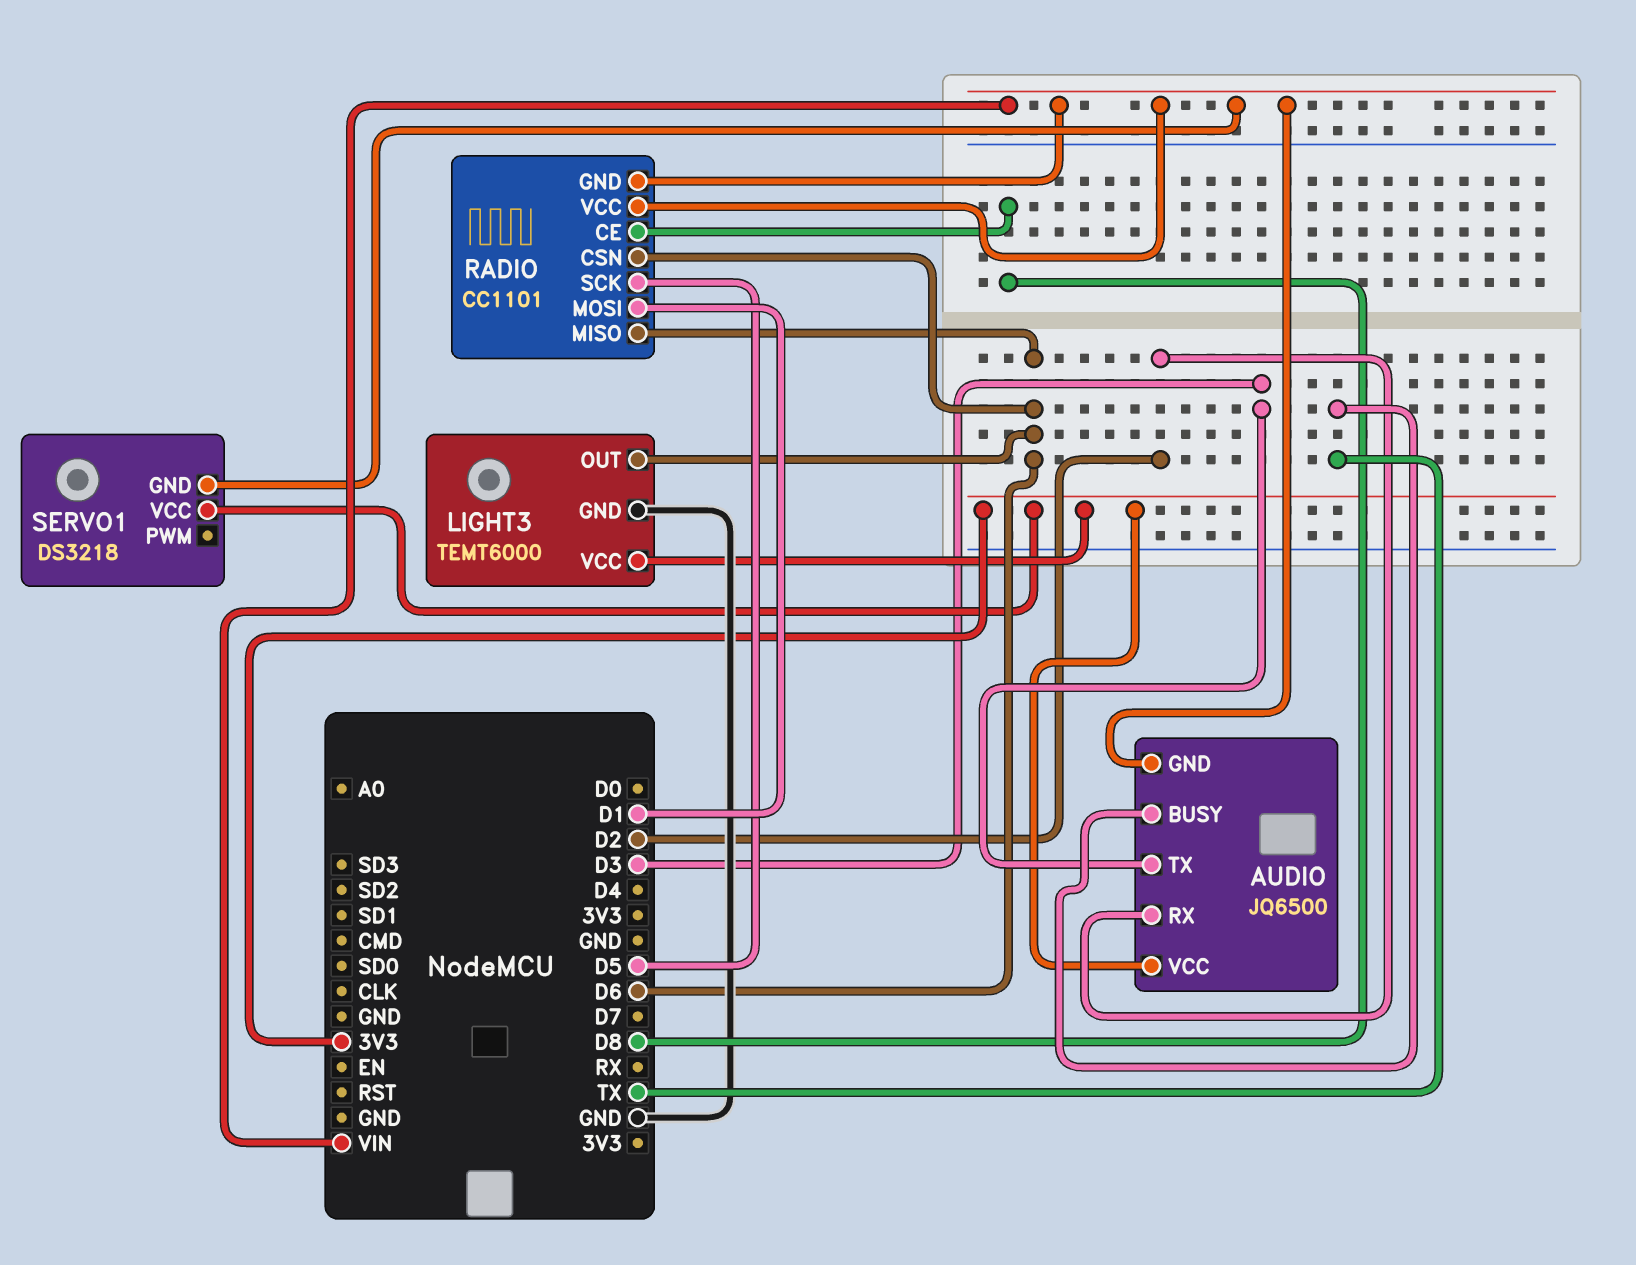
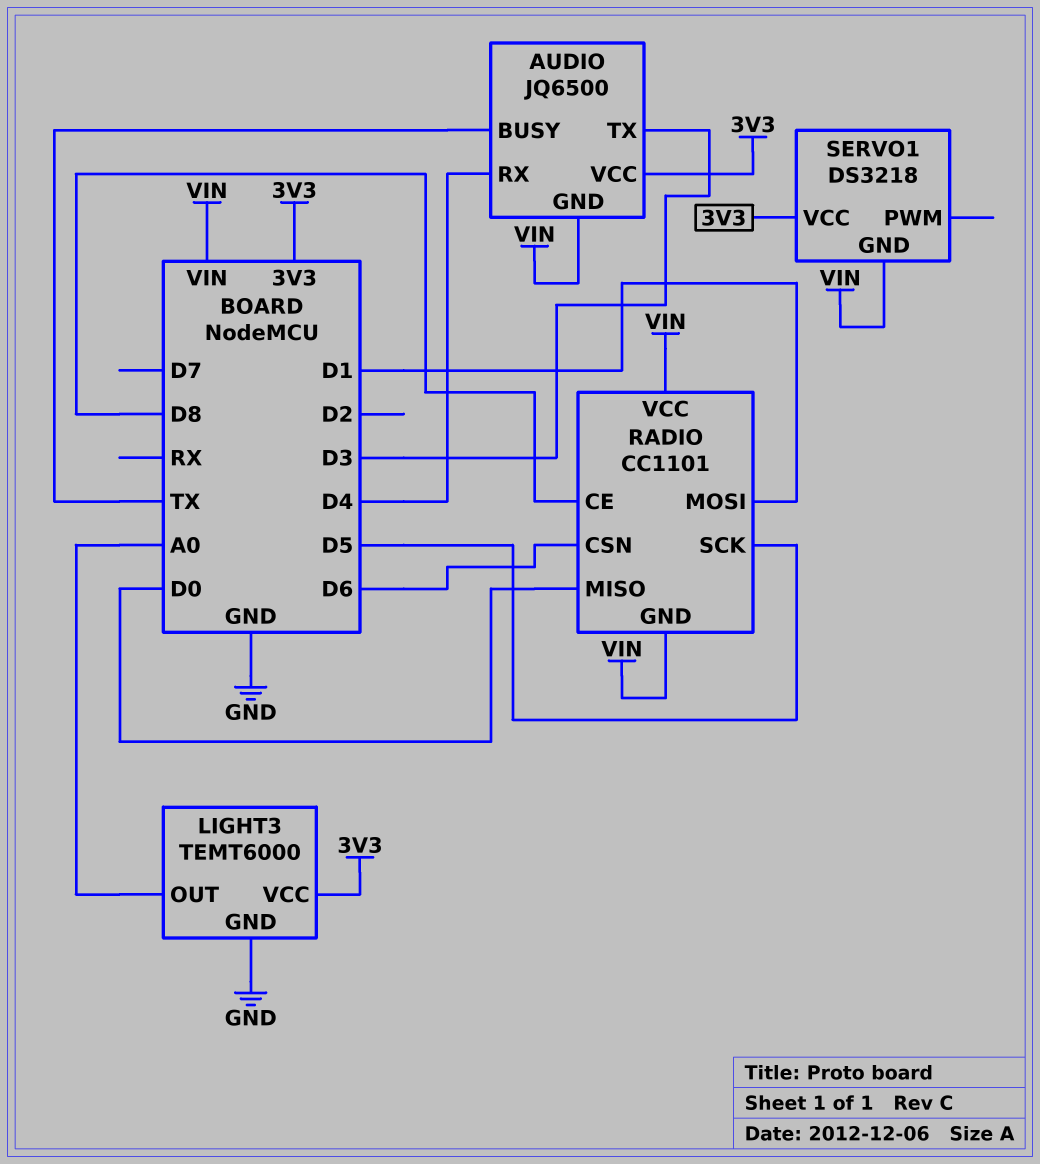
AUDIO pin RX: D2 -> D4
LIGHT3 pin OUT: D6 -> A0
RADIO pin MISO: D6 -> D0

